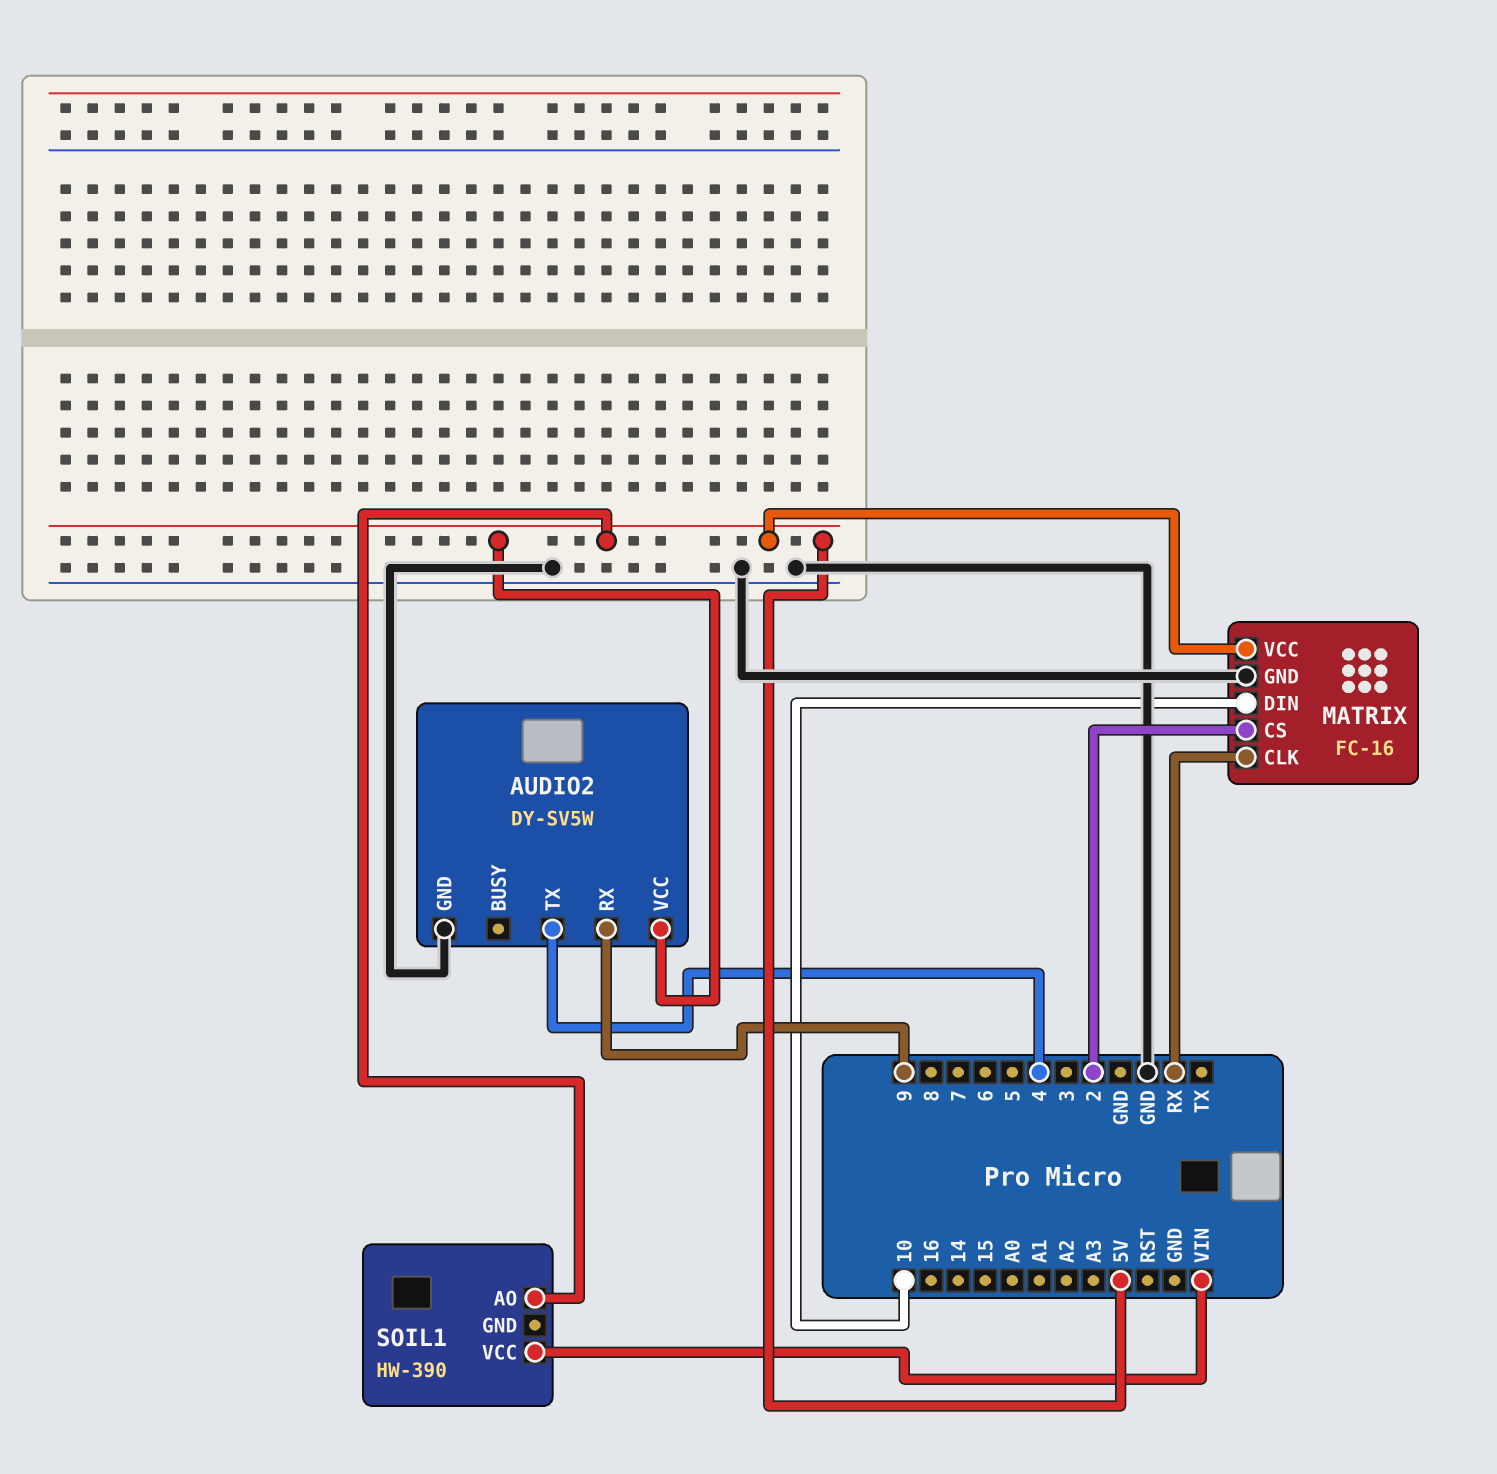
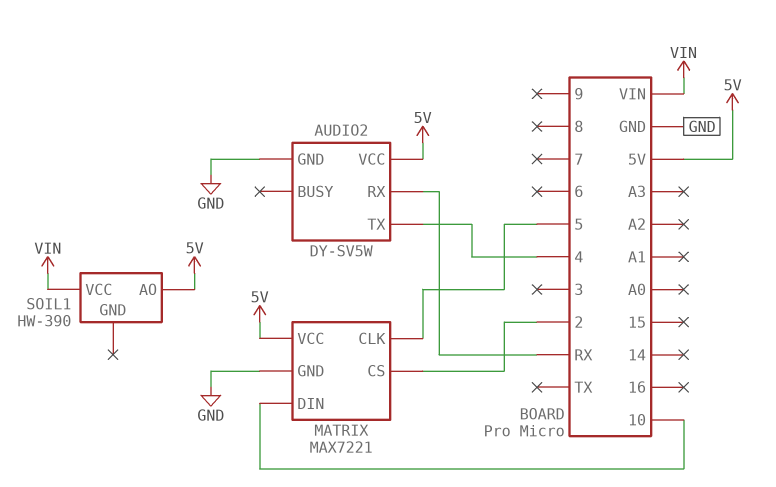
AUDIO2 pin RX: 9 -> RX
MATRIX: FC-16 -> MAX7221
MATRIX pin CLK: RX -> 5

